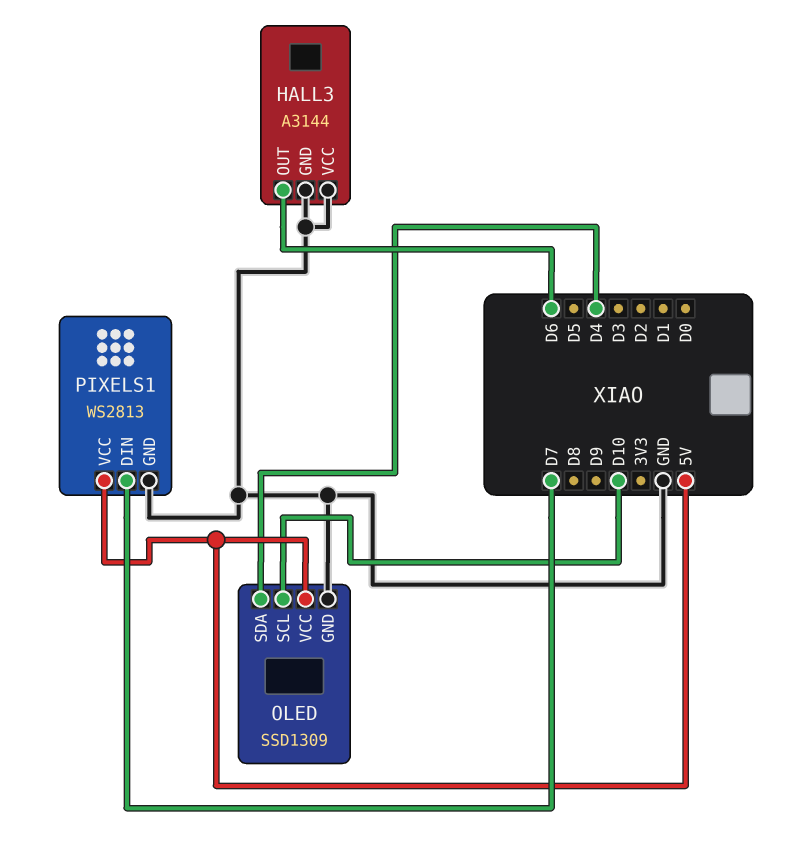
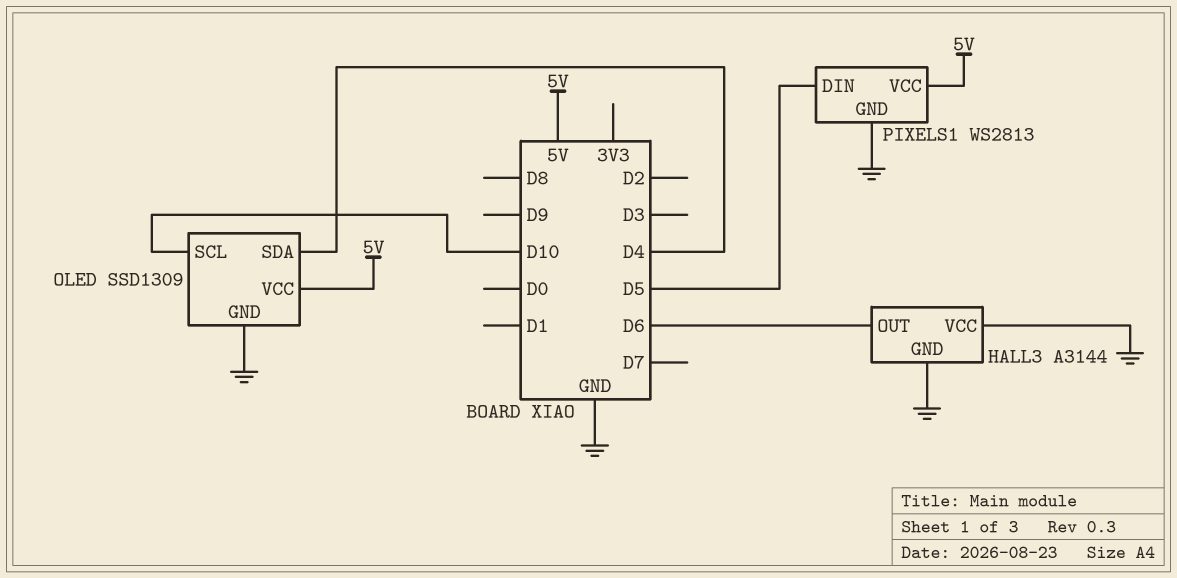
PIXELS1 pin DIN: D7 -> D5

